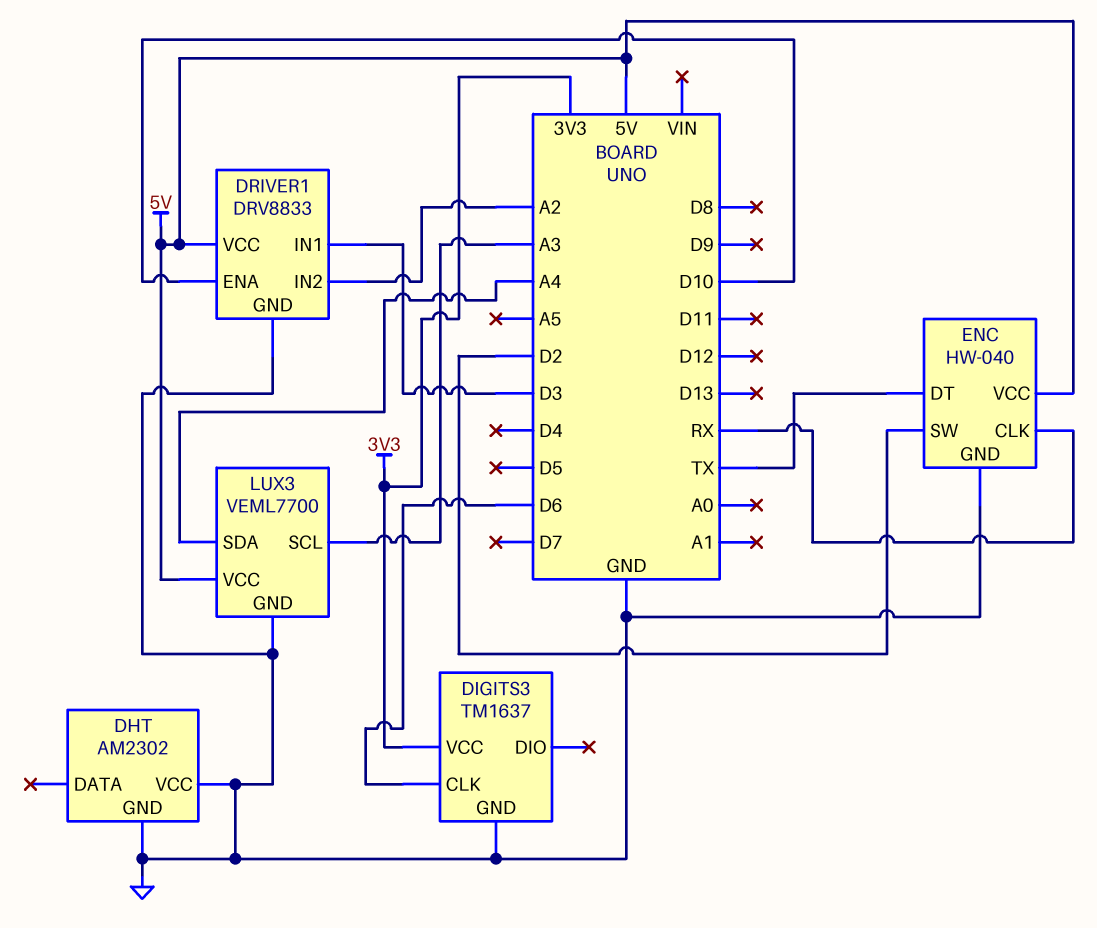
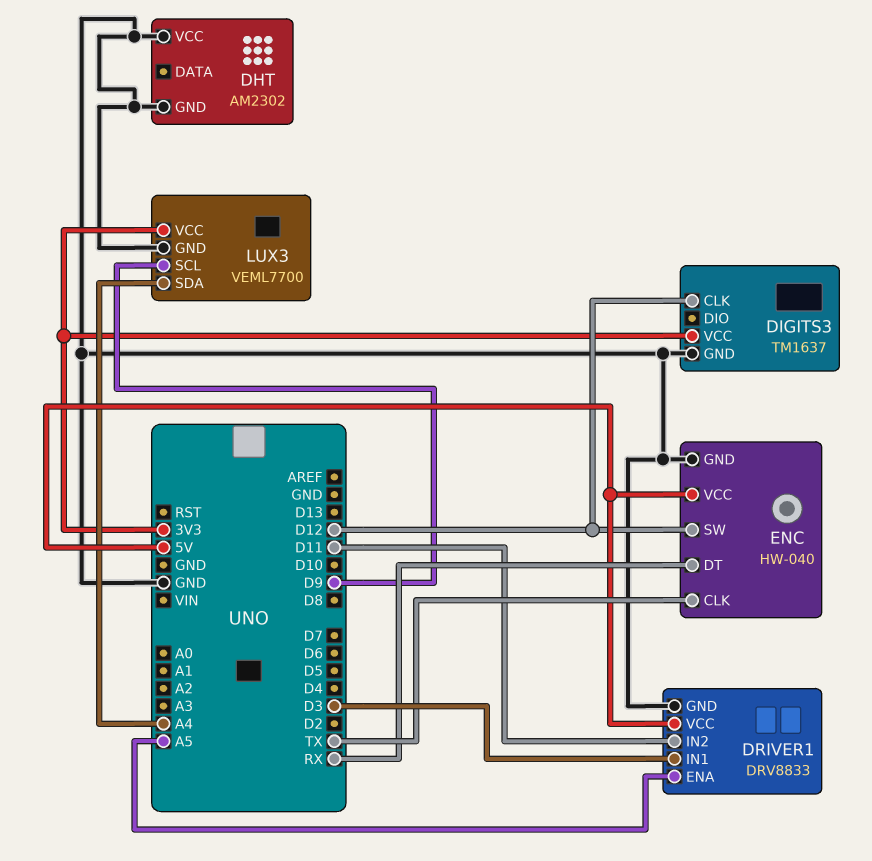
DIGITS3 pin CLK: D6 -> D12
DRIVER1 pin ENA: D10 -> A5
DRIVER1 pin IN2: A2 -> D11
ENC pin CLK: RX -> TX
ENC pin DT: TX -> RX
ENC pin SW: D2 -> D12
LUX3 pin SCL: A3 -> D9
LUX3 pin VCC: 5V -> 3V3

